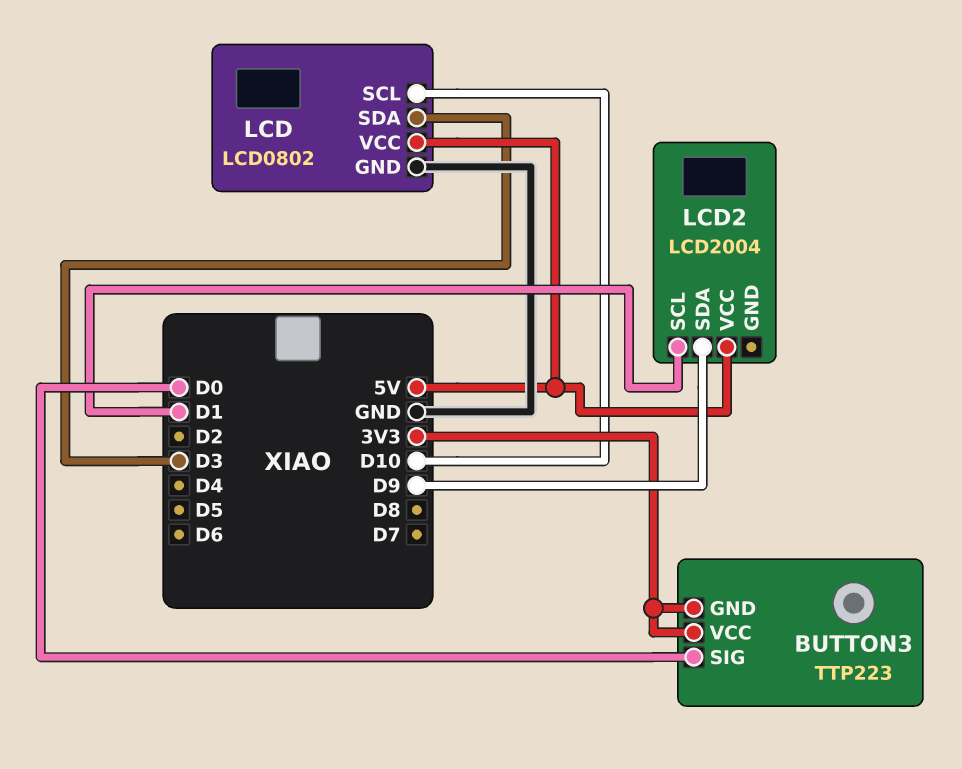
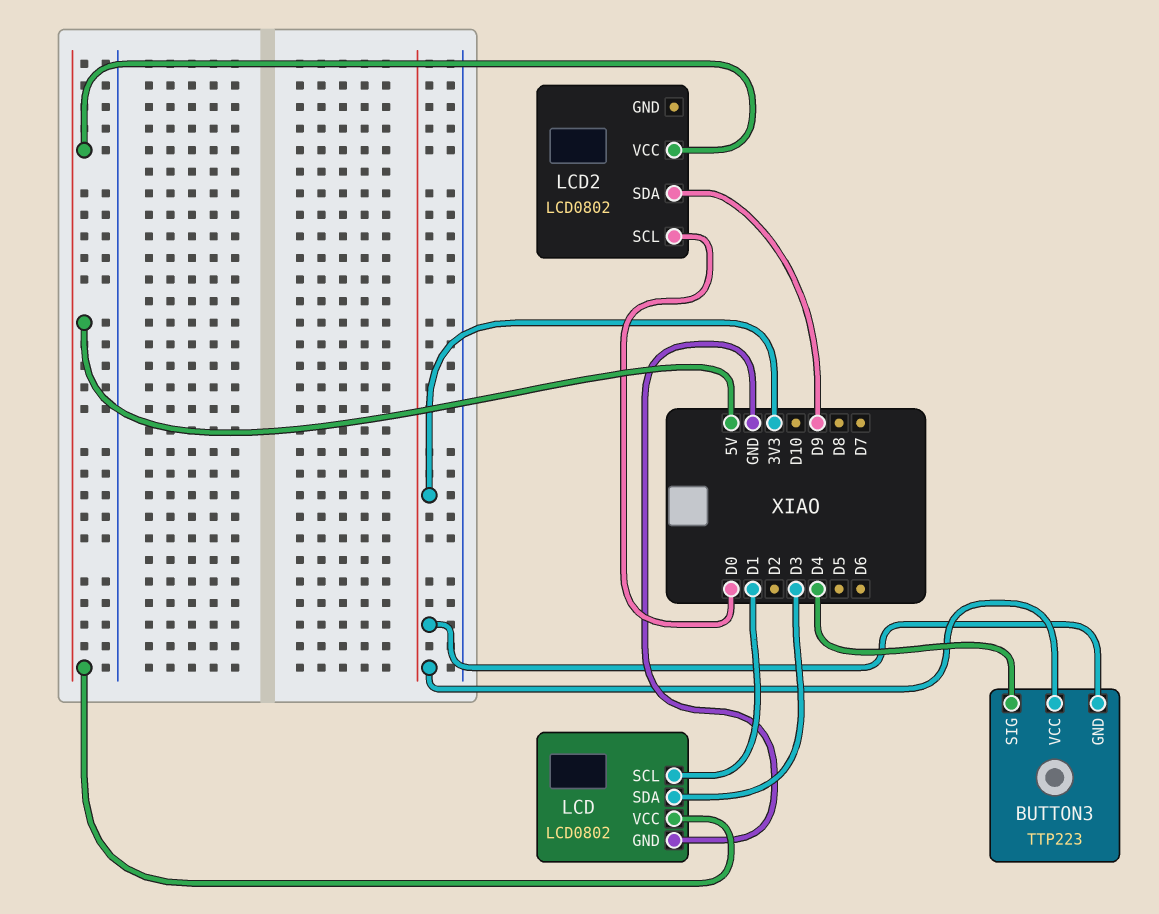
BUTTON3 pin SIG: D0 -> D4
LCD pin SCL: D10 -> D1
LCD2: LCD2004 -> LCD0802
LCD2 pin SCL: D1 -> D0

